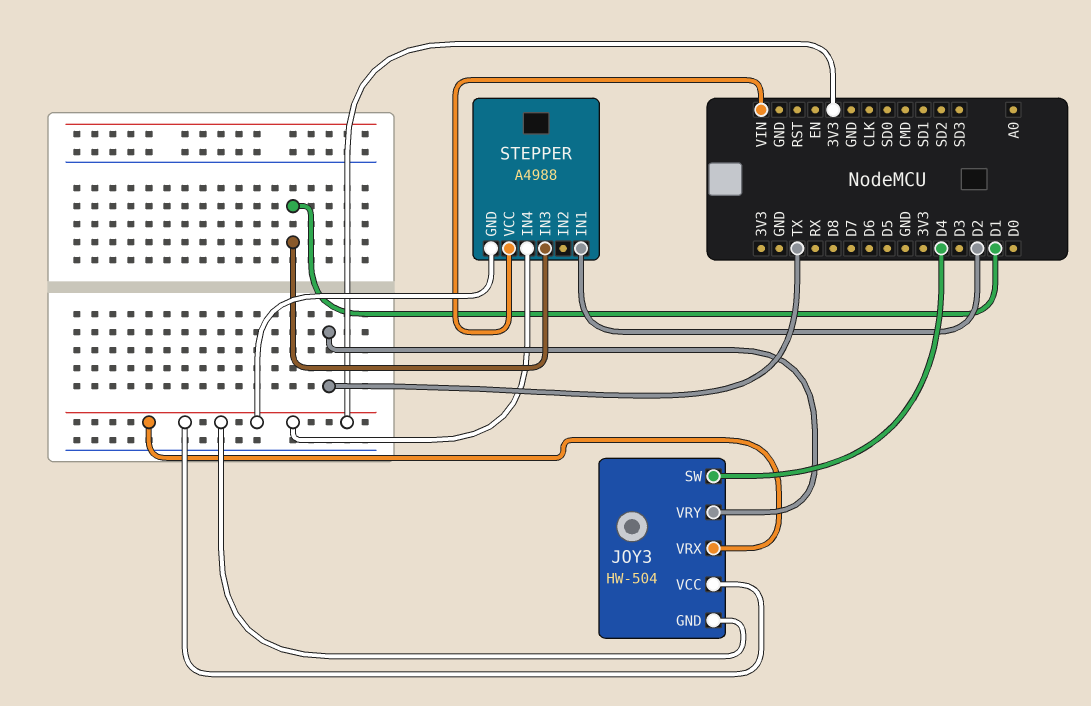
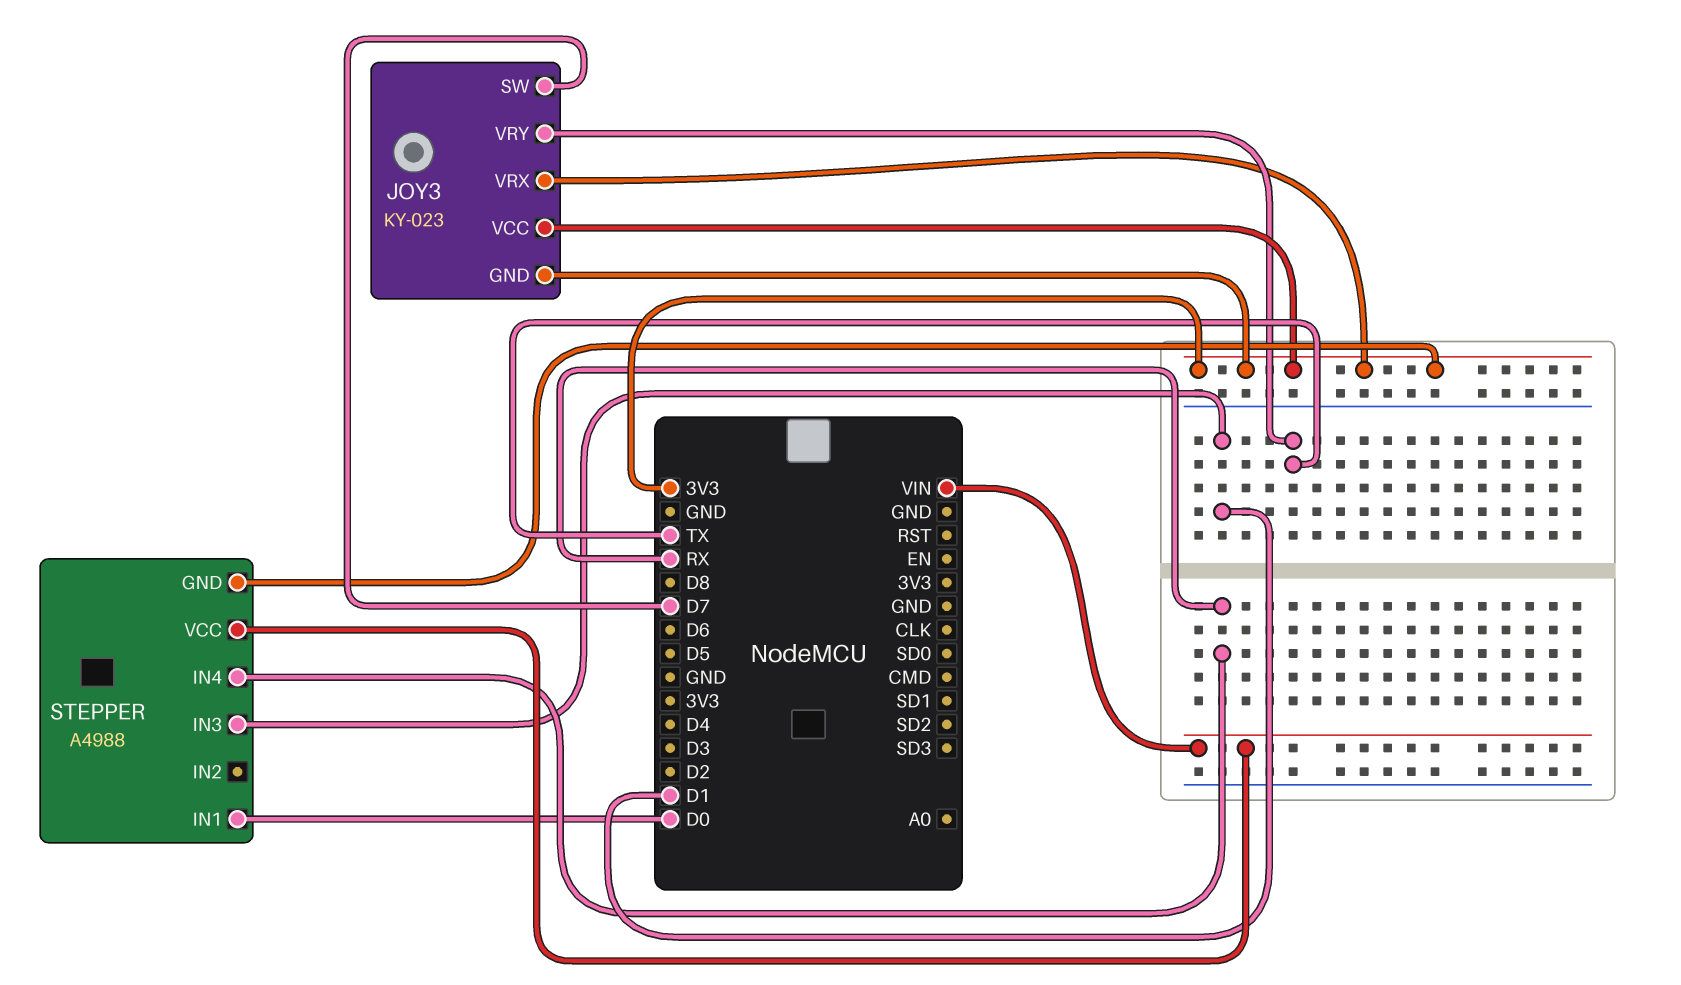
JOY3: HW-504 -> KY-023
JOY3 pin SW: D4 -> D7
STEPPER pin IN1: D2 -> D0
STEPPER pin IN4: 3V3 -> RX

